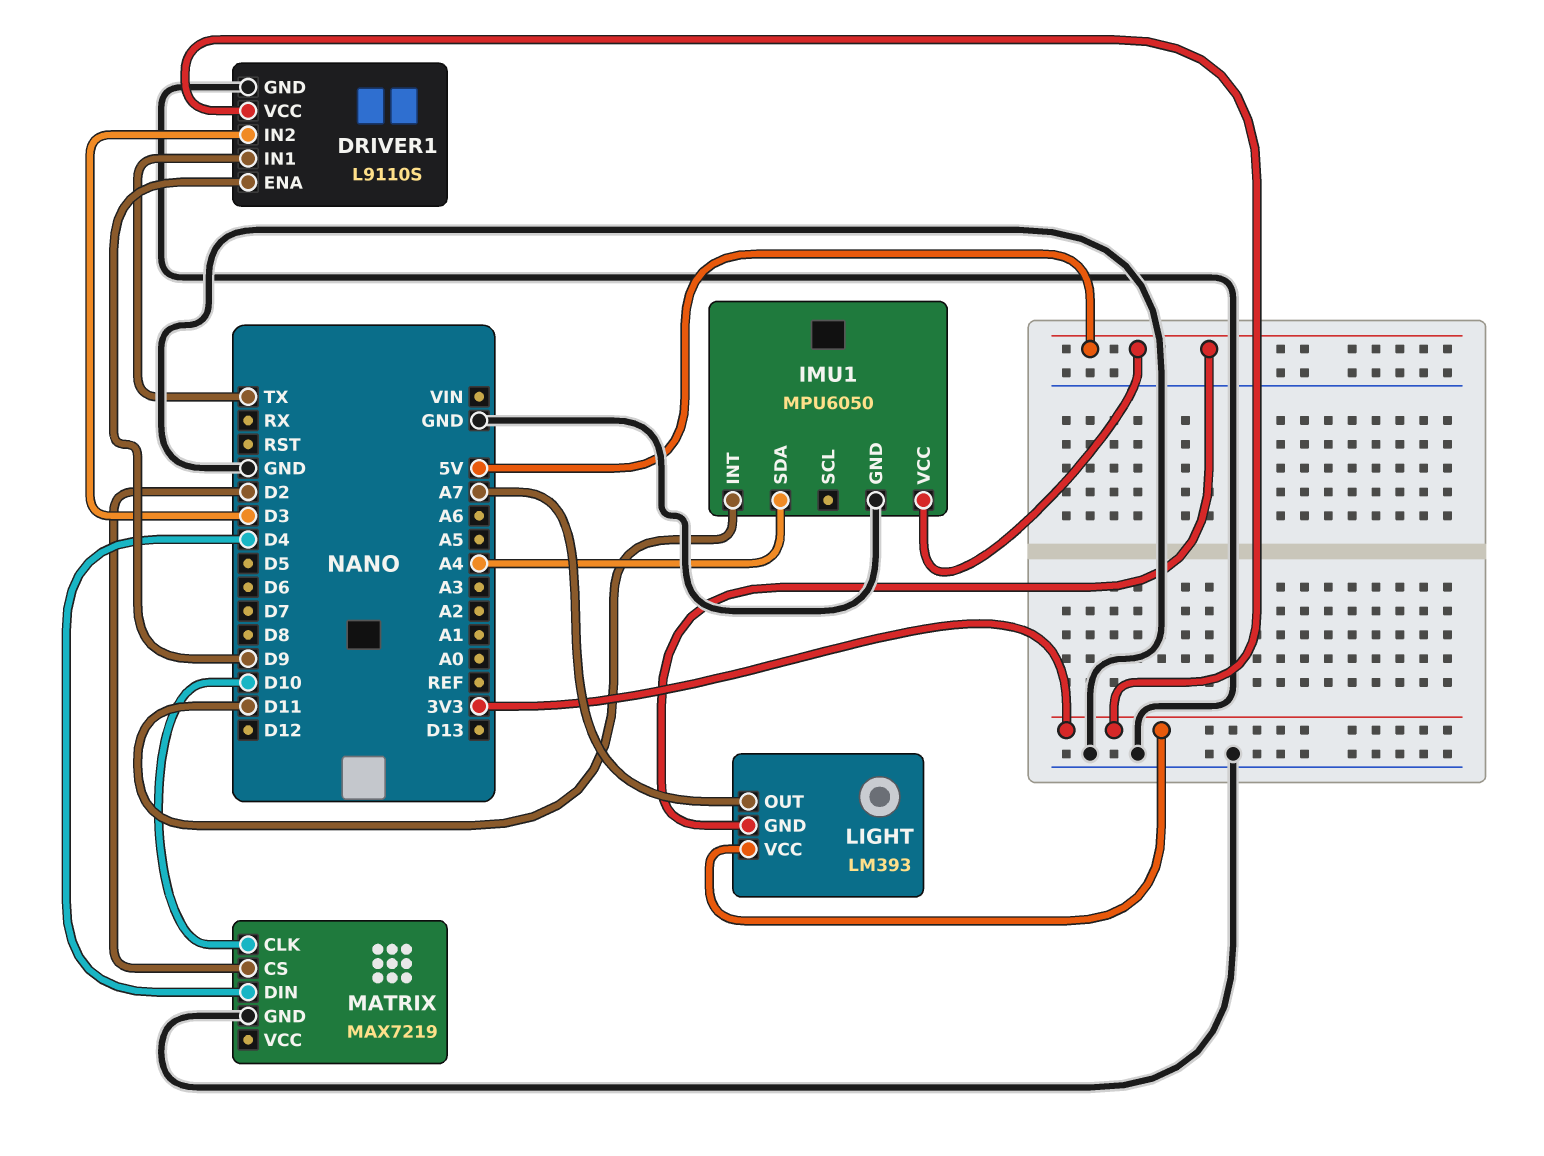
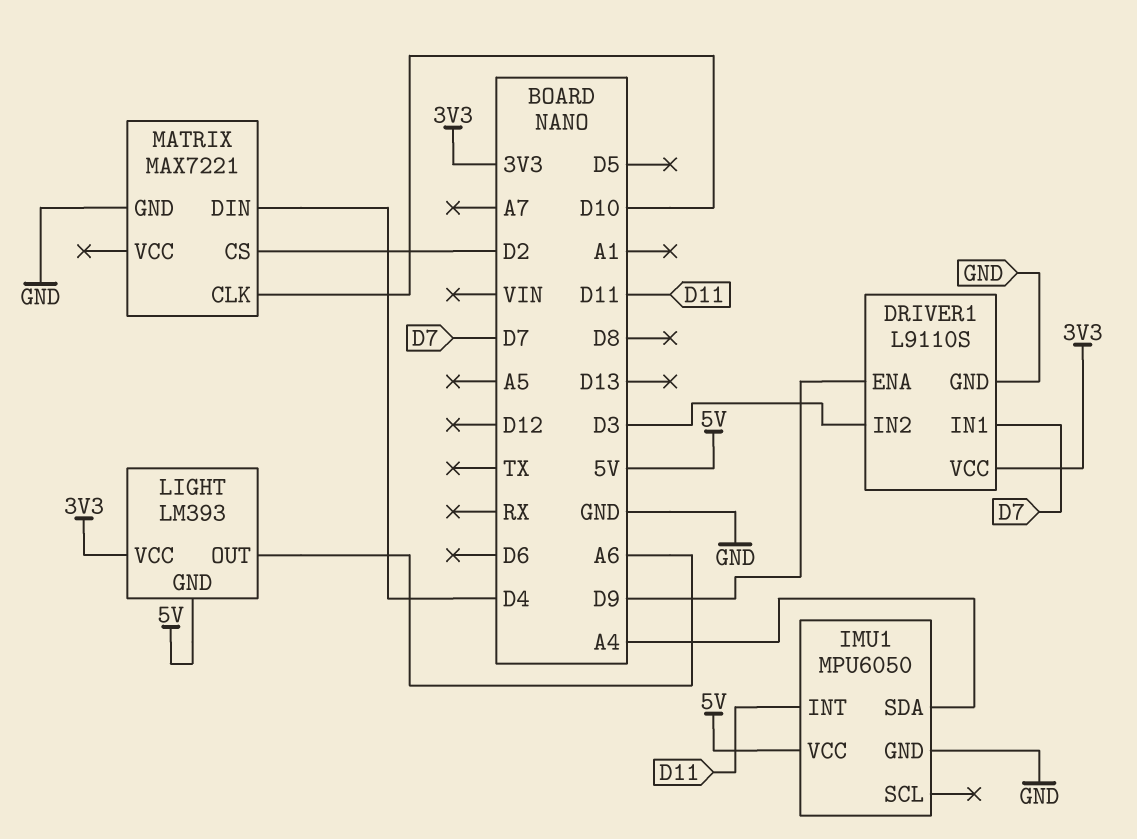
DRIVER1 pin IN1: TX -> D7
LIGHT pin OUT: A7 -> A6
MATRIX: MAX7219 -> MAX7221

